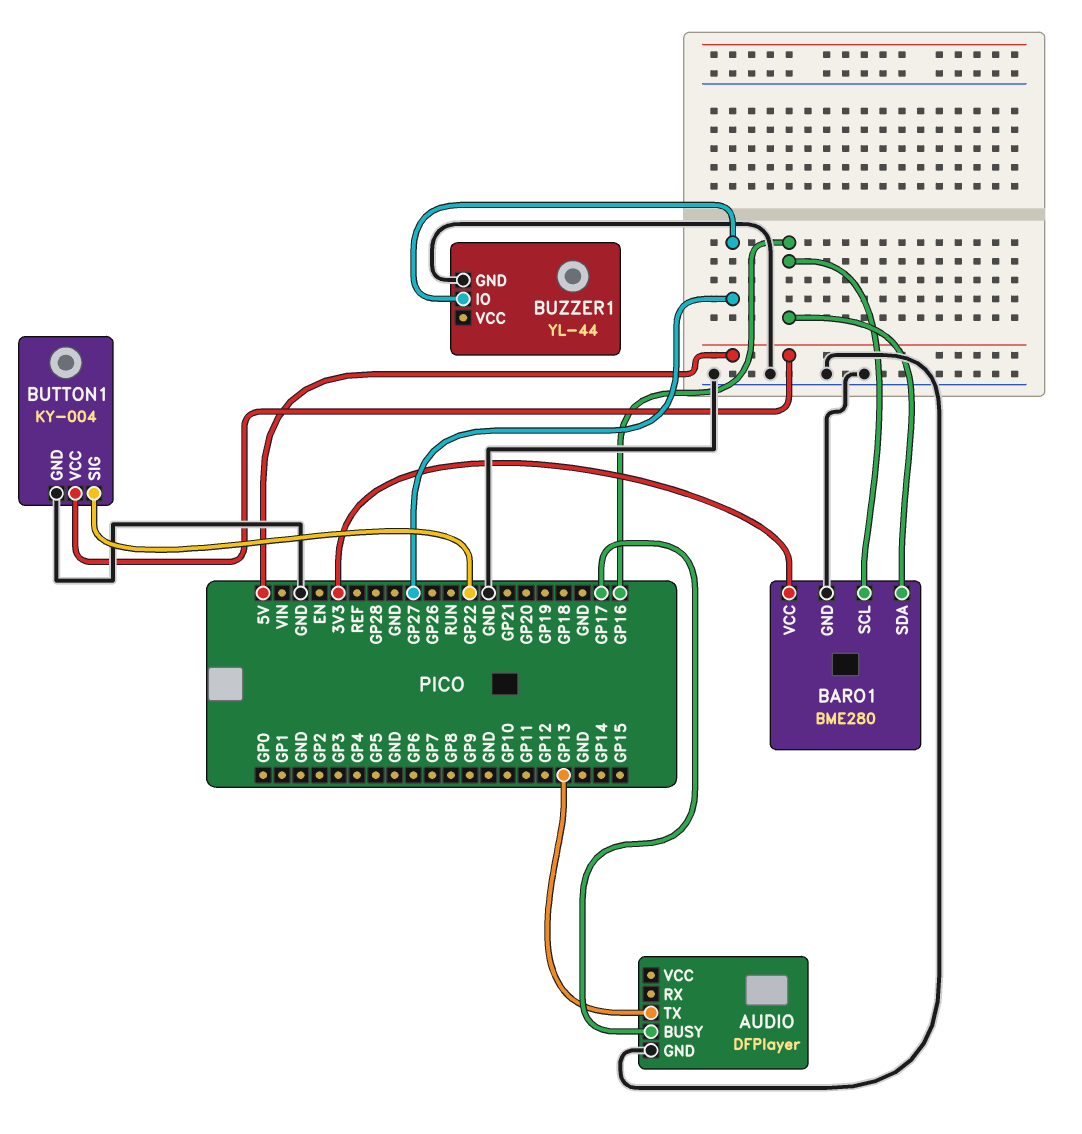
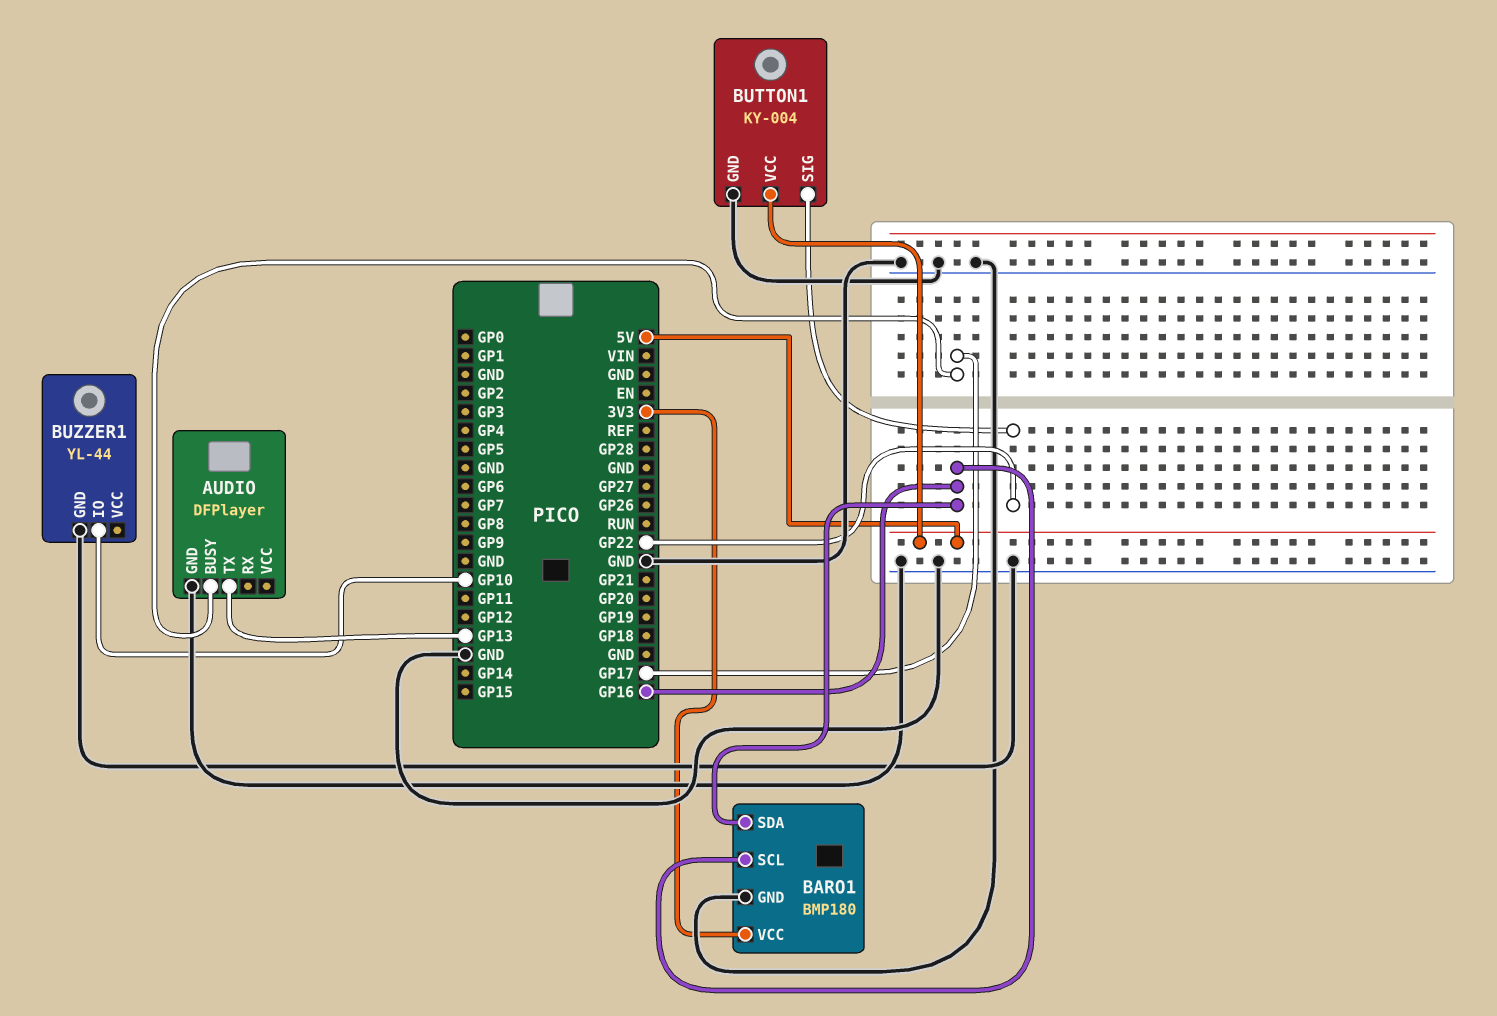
BARO1: BME280 -> BMP180
BUZZER1 pin IO: GP27 -> GP10

